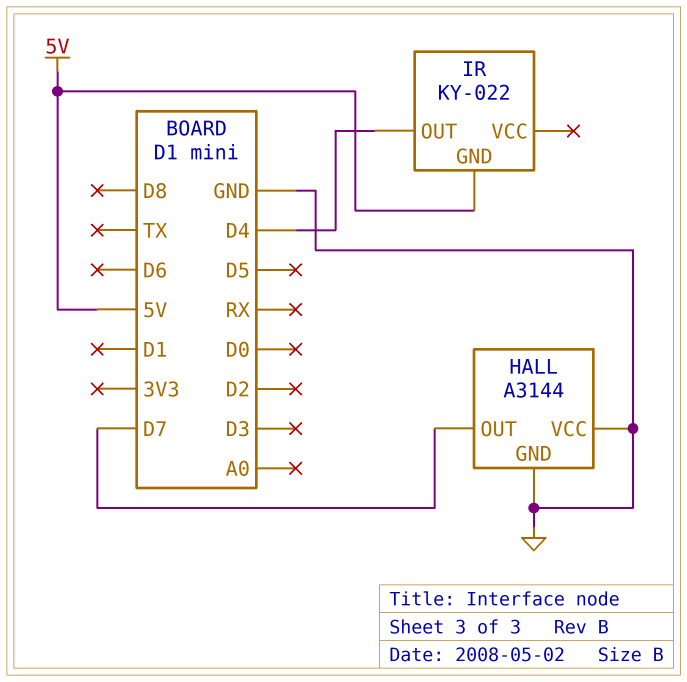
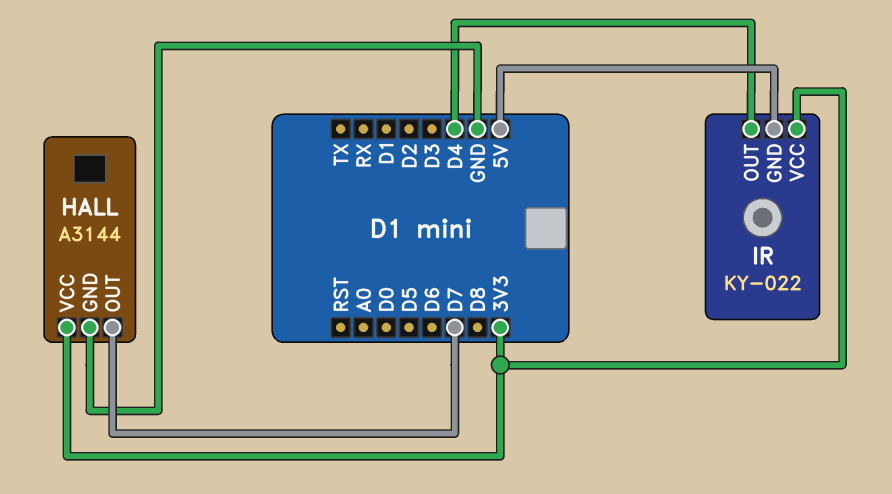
HALL pin VCC: GND -> 3V3
IR pin VCC: none -> 3V3

